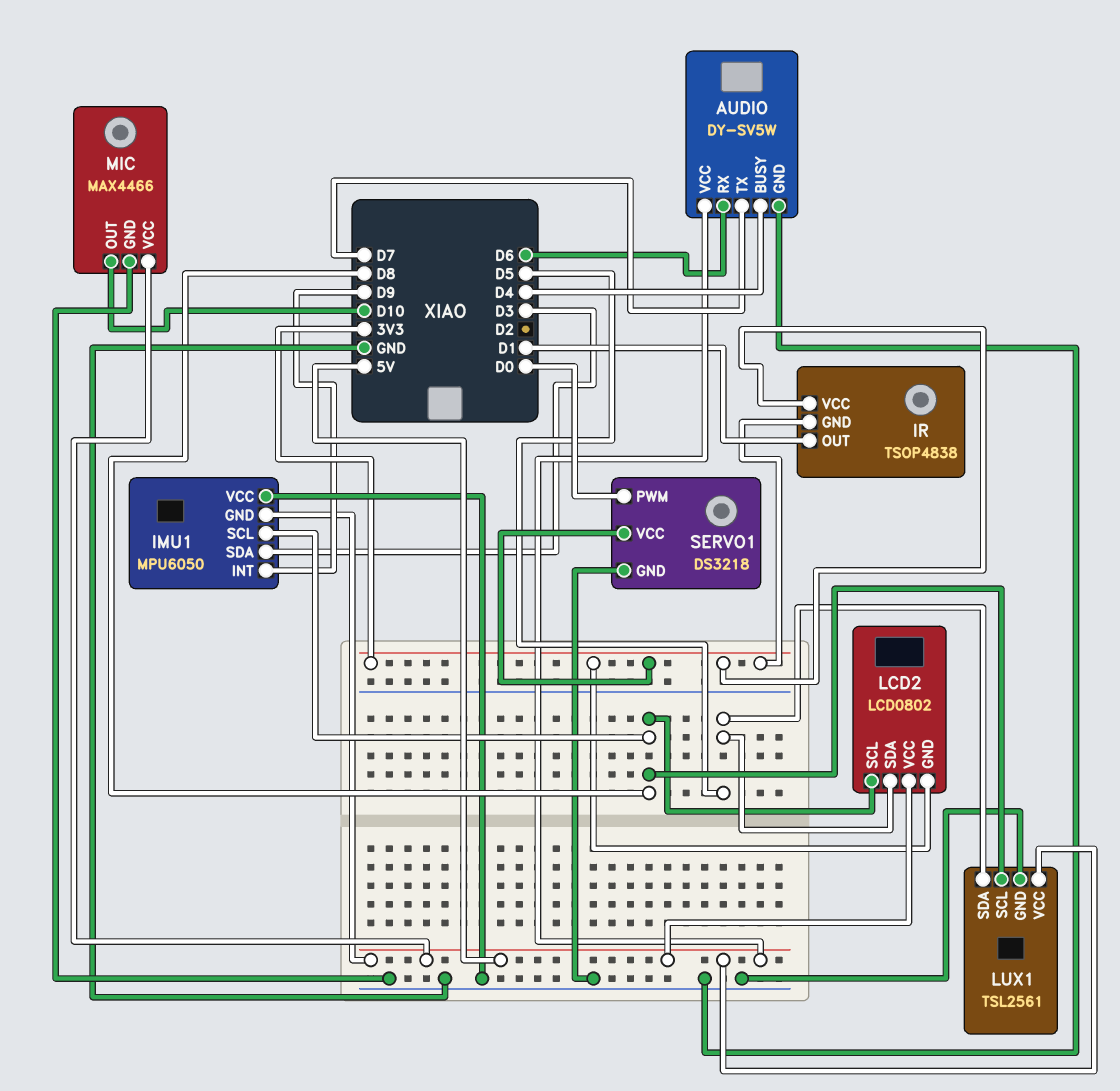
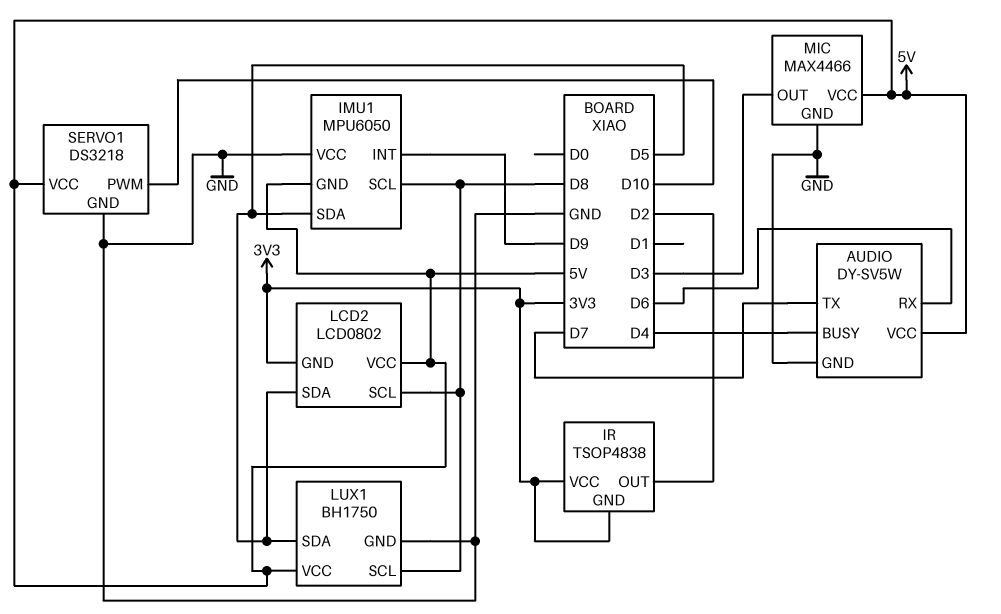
IMU1 pin SDA: D3 -> D5
IR pin OUT: D1 -> D2
LUX1: TSL2561 -> BH1750
MIC pin OUT: D10 -> D3
SERVO1 pin PWM: D0 -> D10
SERVO1 pin VCC: 3V3 -> 5V

